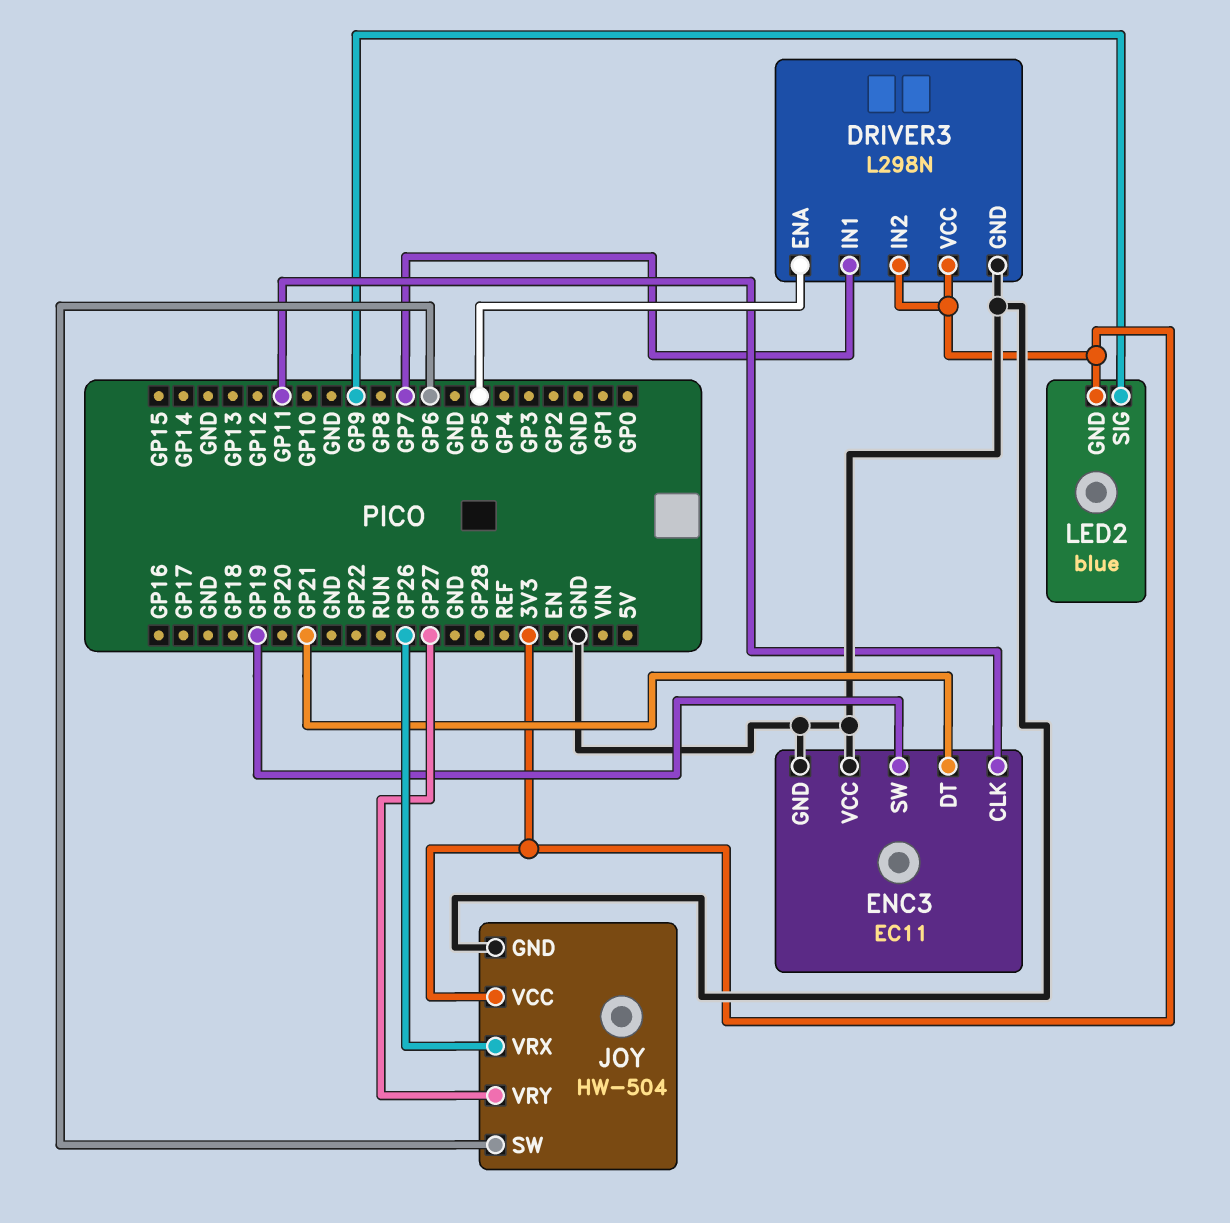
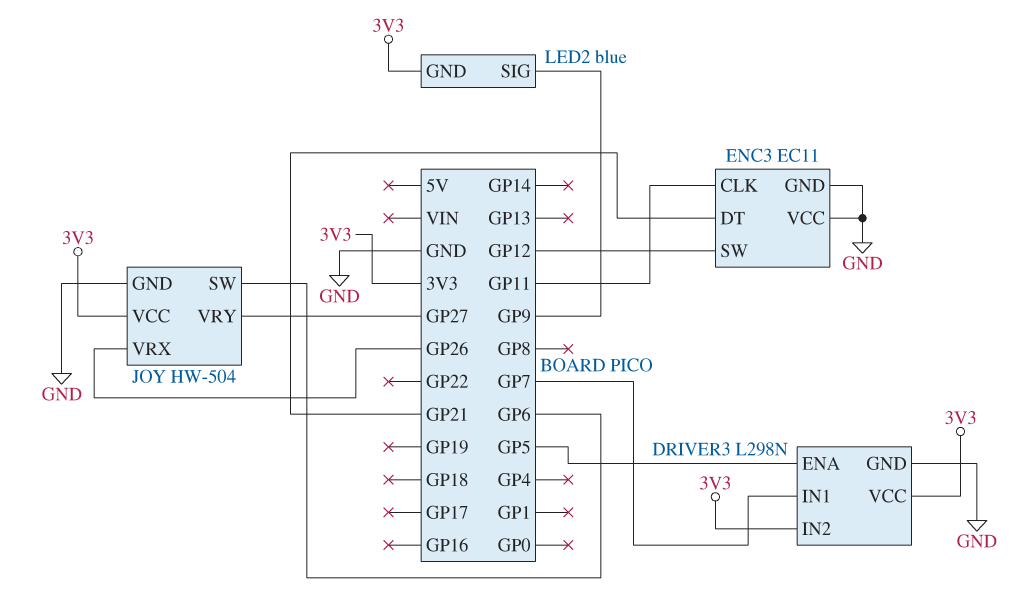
ENC3 pin SW: GP19 -> GP12

